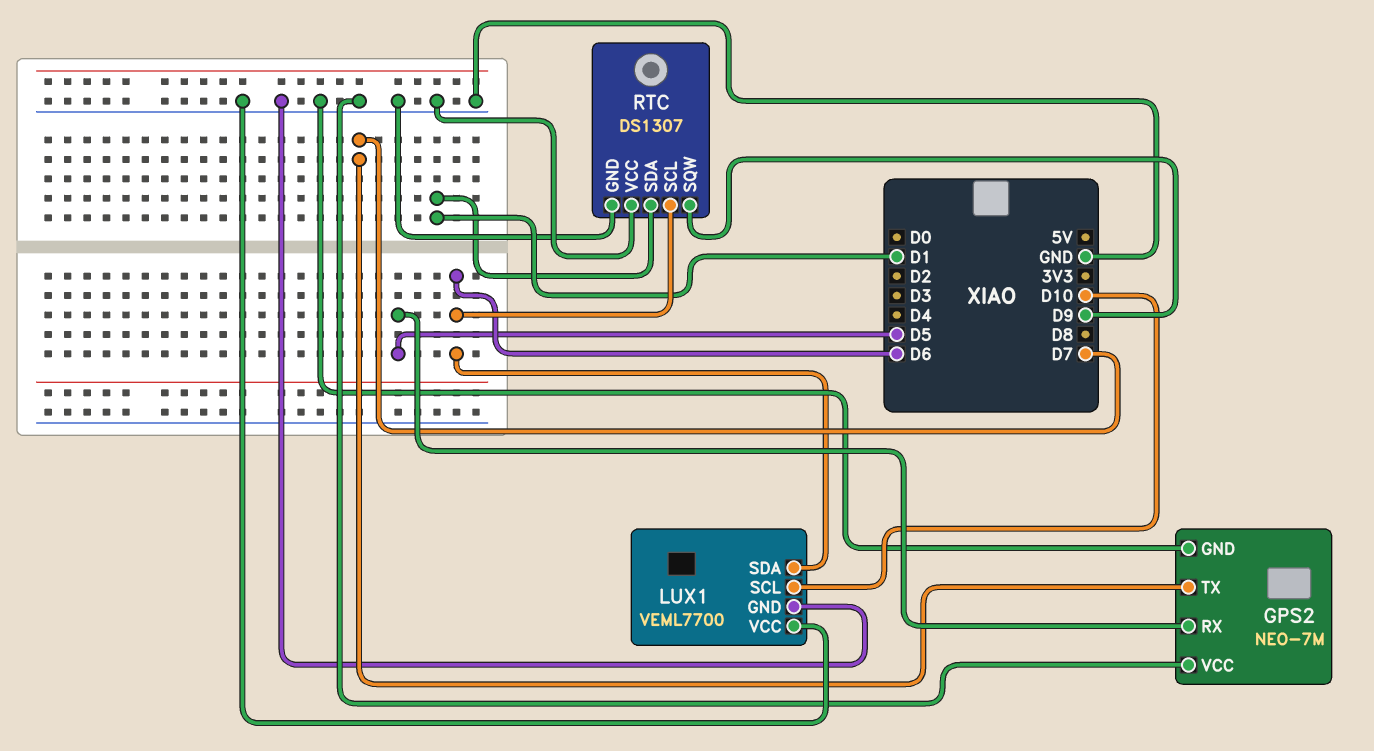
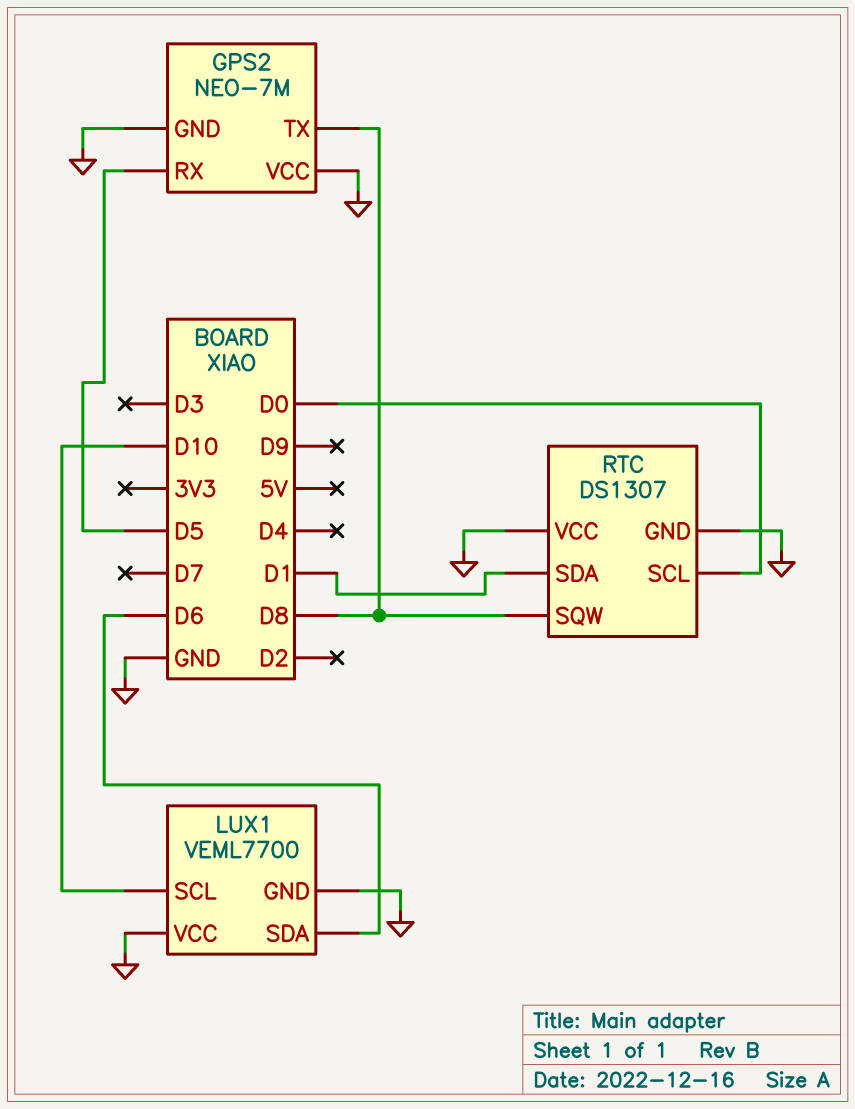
GPS2 pin TX: D7 -> D8
RTC pin SCL: D6 -> D0
RTC pin SQW: D9 -> D8

